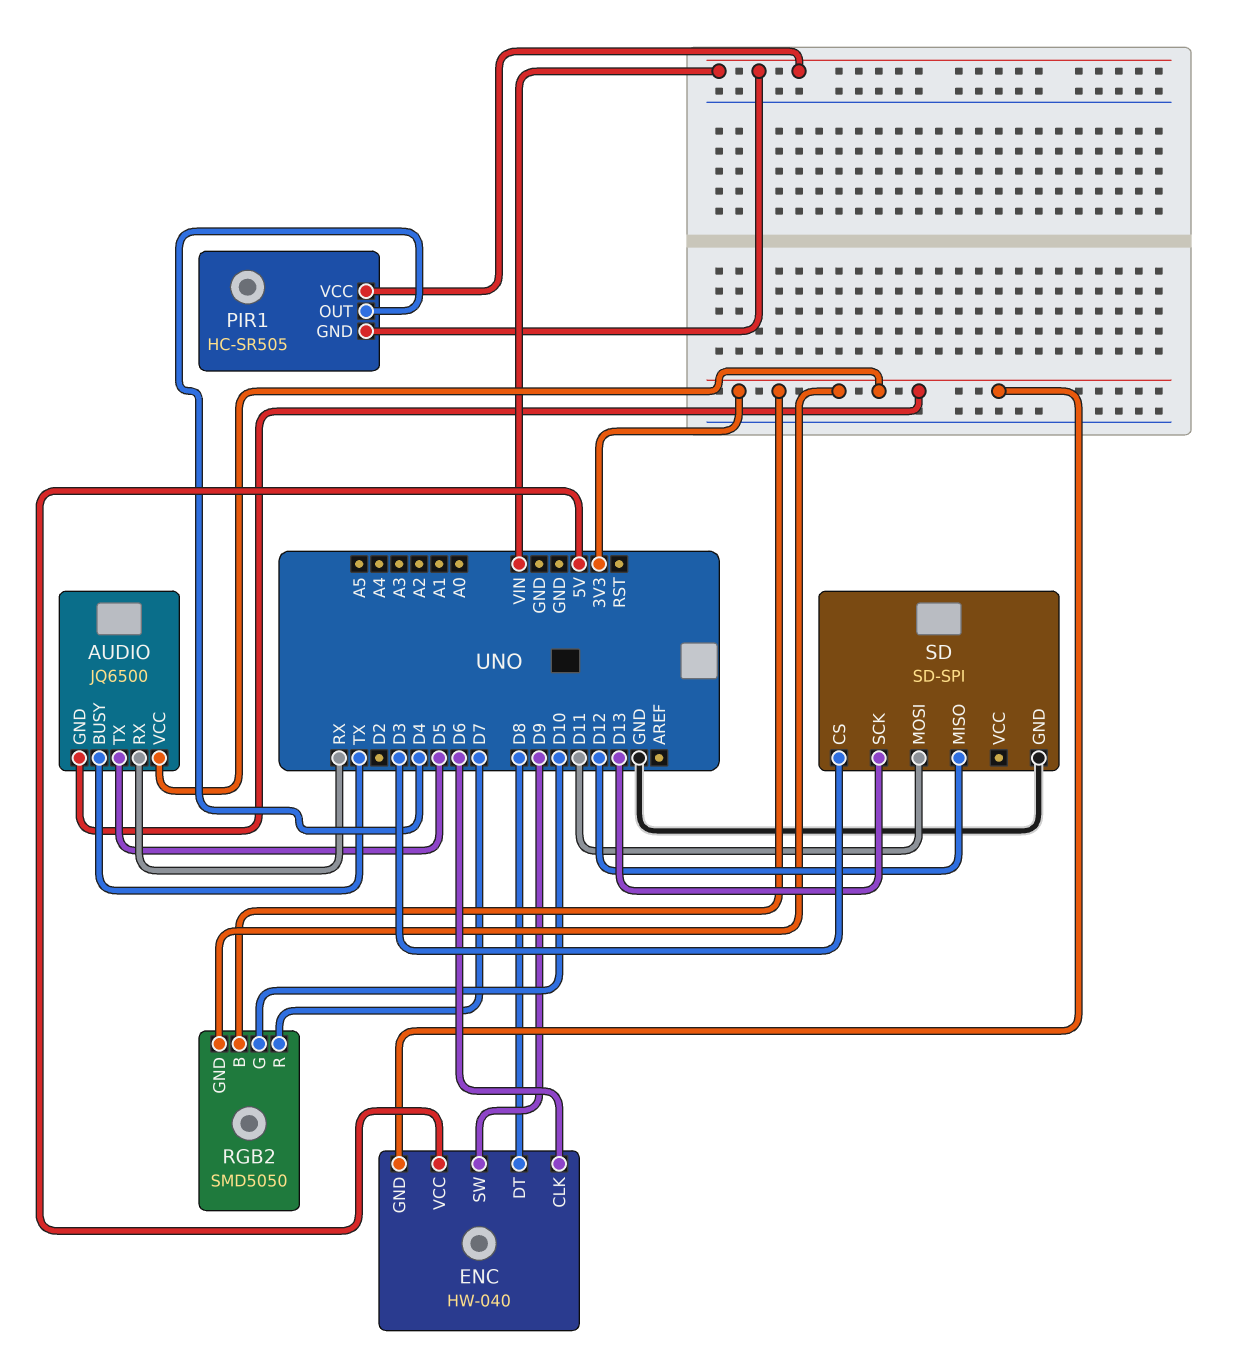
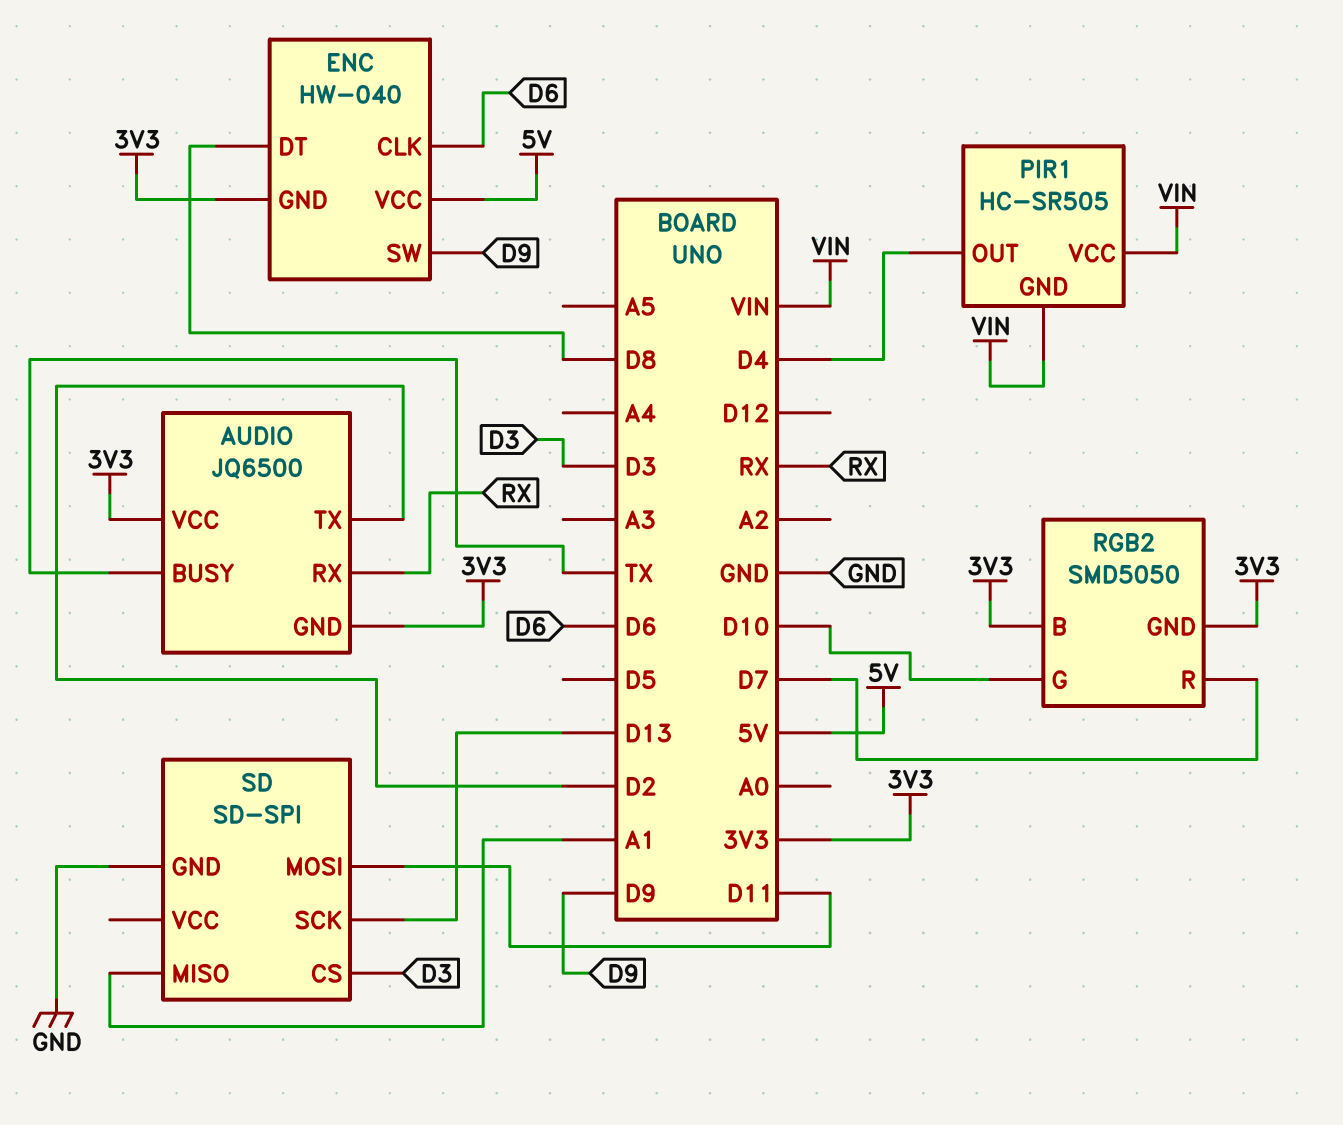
AUDIO pin TX: D5 -> D2
SD pin MISO: D12 -> A1

